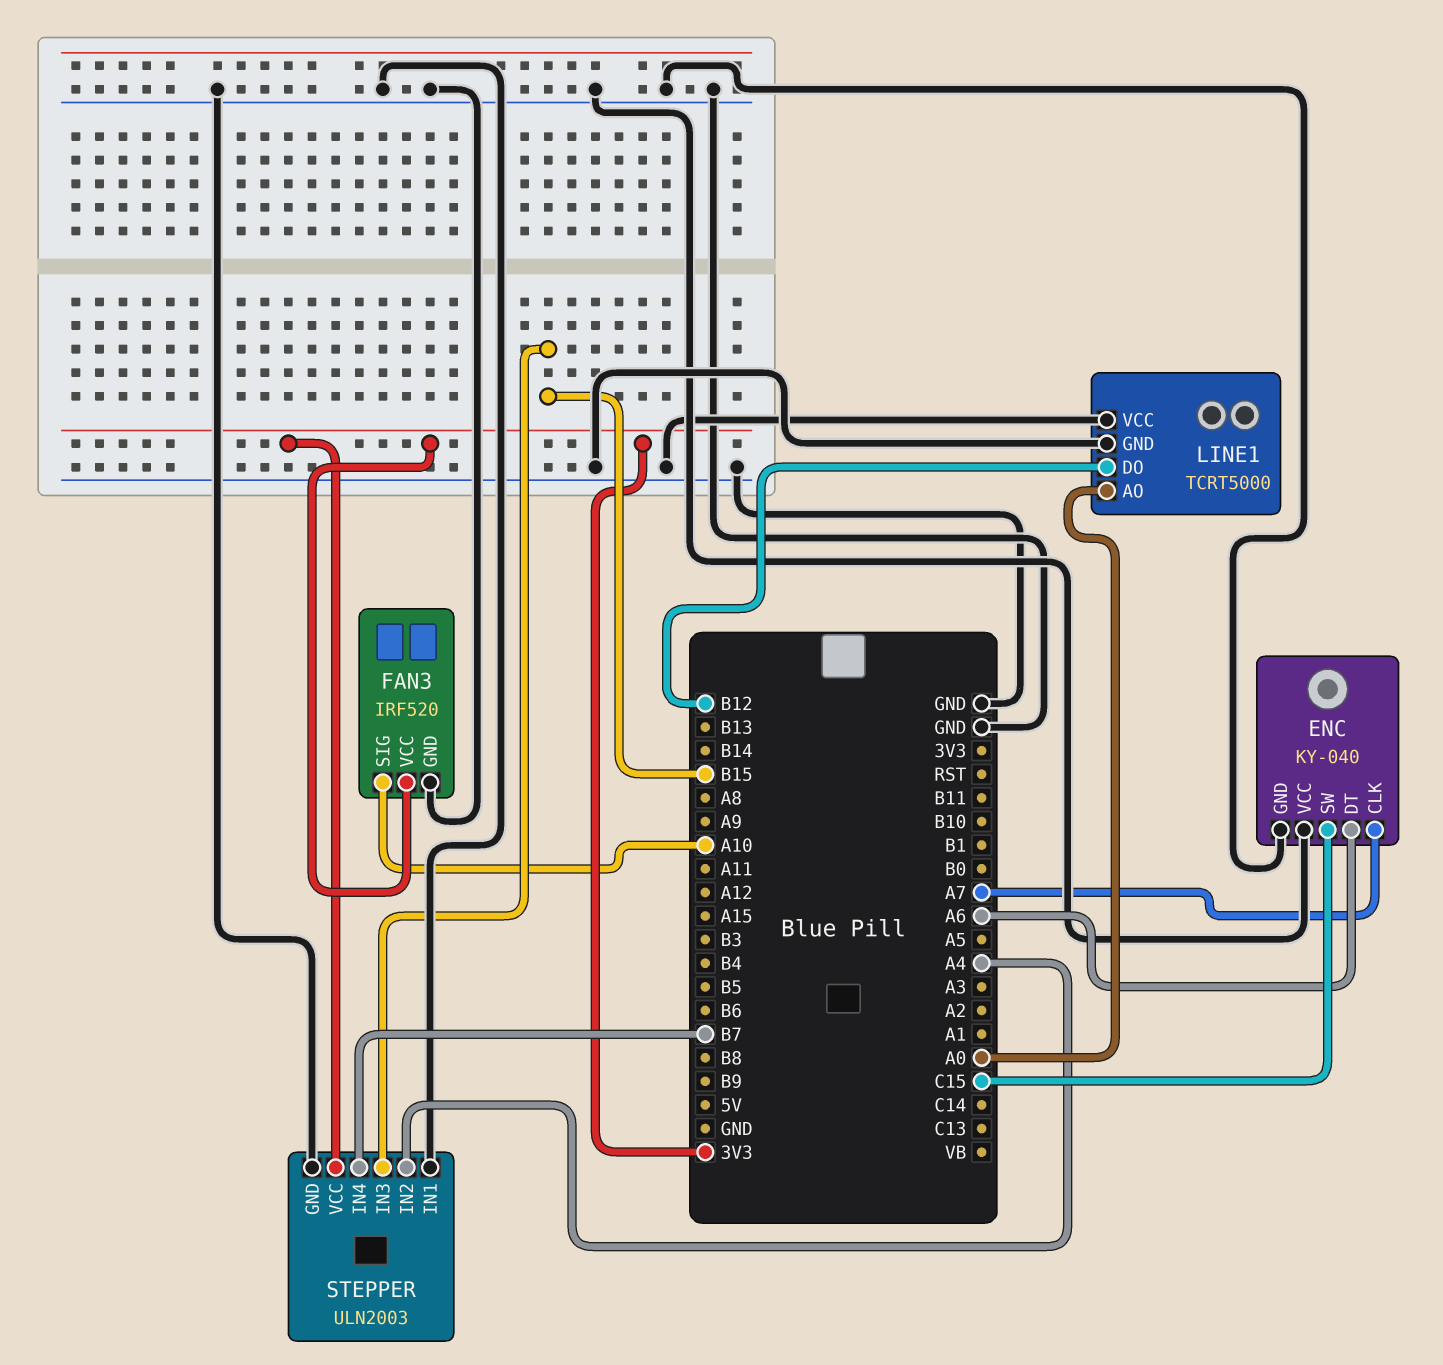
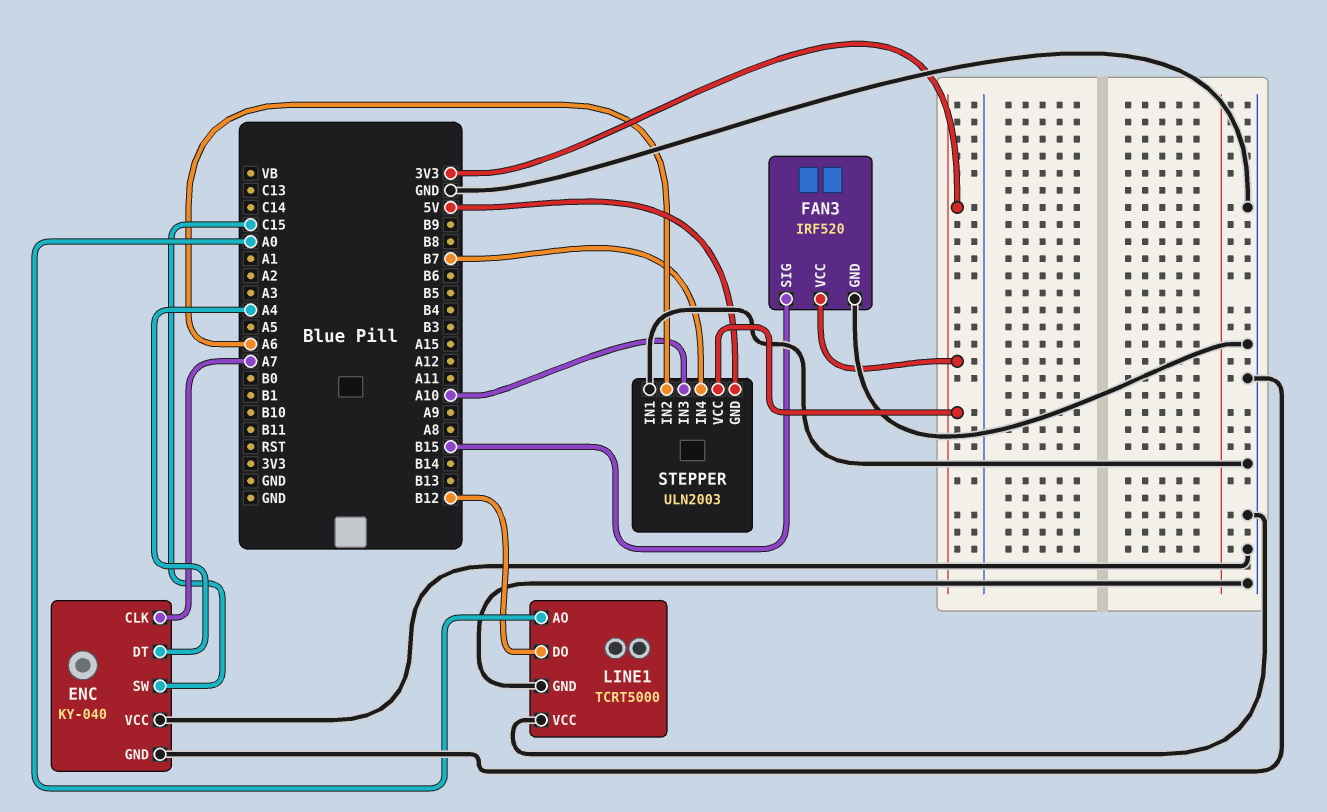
ENC pin DT: A6 -> A4
FAN3 pin SIG: A10 -> B15
STEPPER pin GND: GND -> 5V
STEPPER pin IN2: A4 -> A6
STEPPER pin IN3: B15 -> A10

